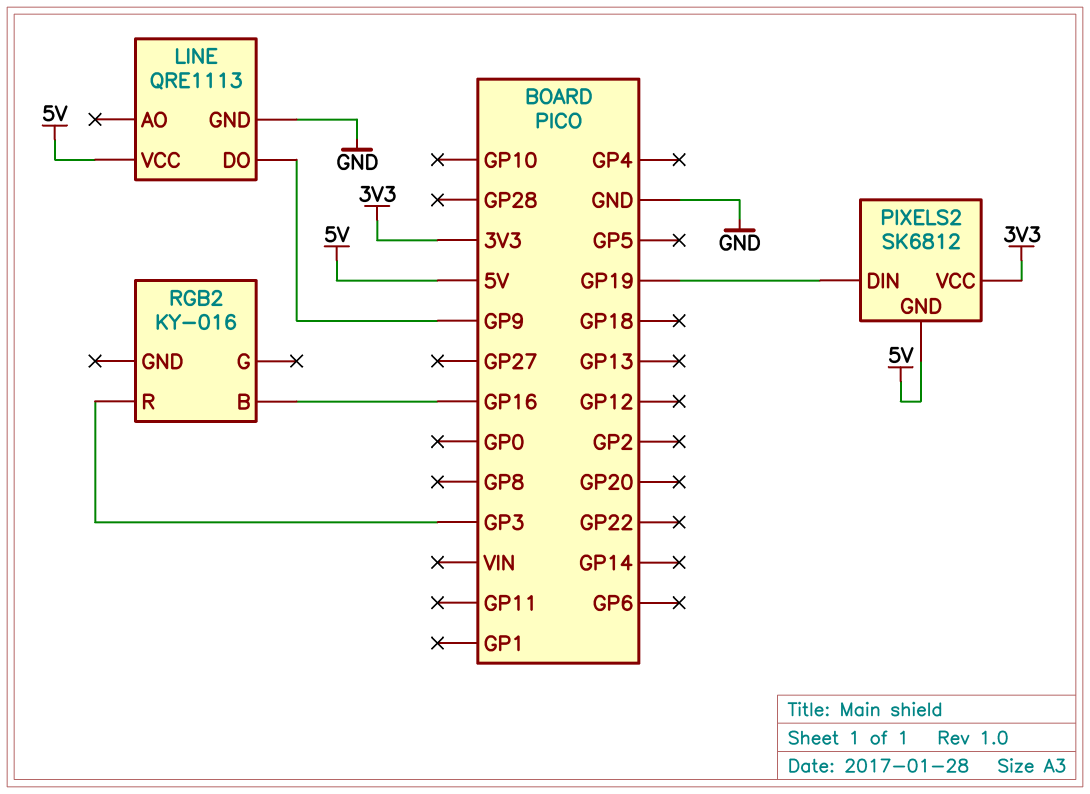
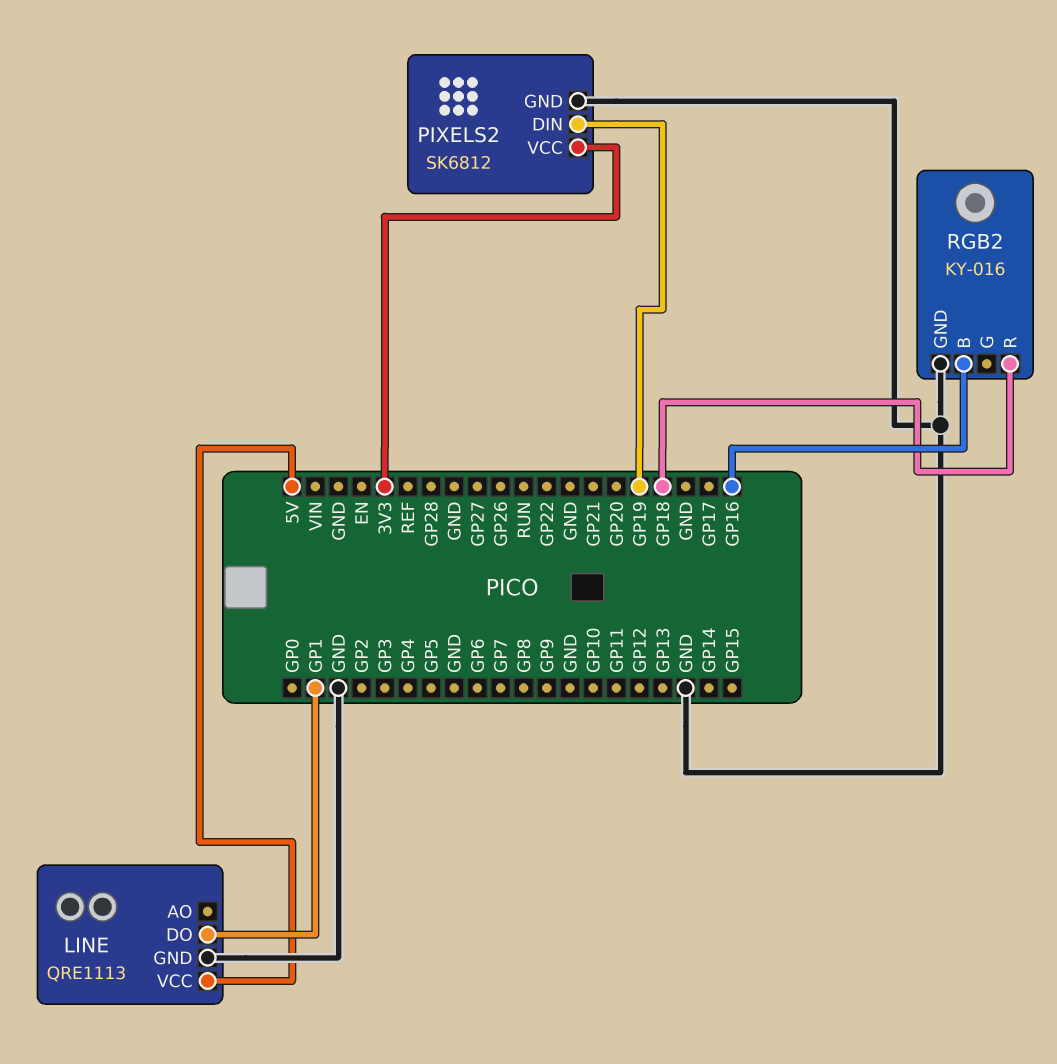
LINE pin DO: GP9 -> GP1
PIXELS2 pin GND: 5V -> GND
RGB2 pin GND: none -> GND
RGB2 pin R: GP3 -> GP18

